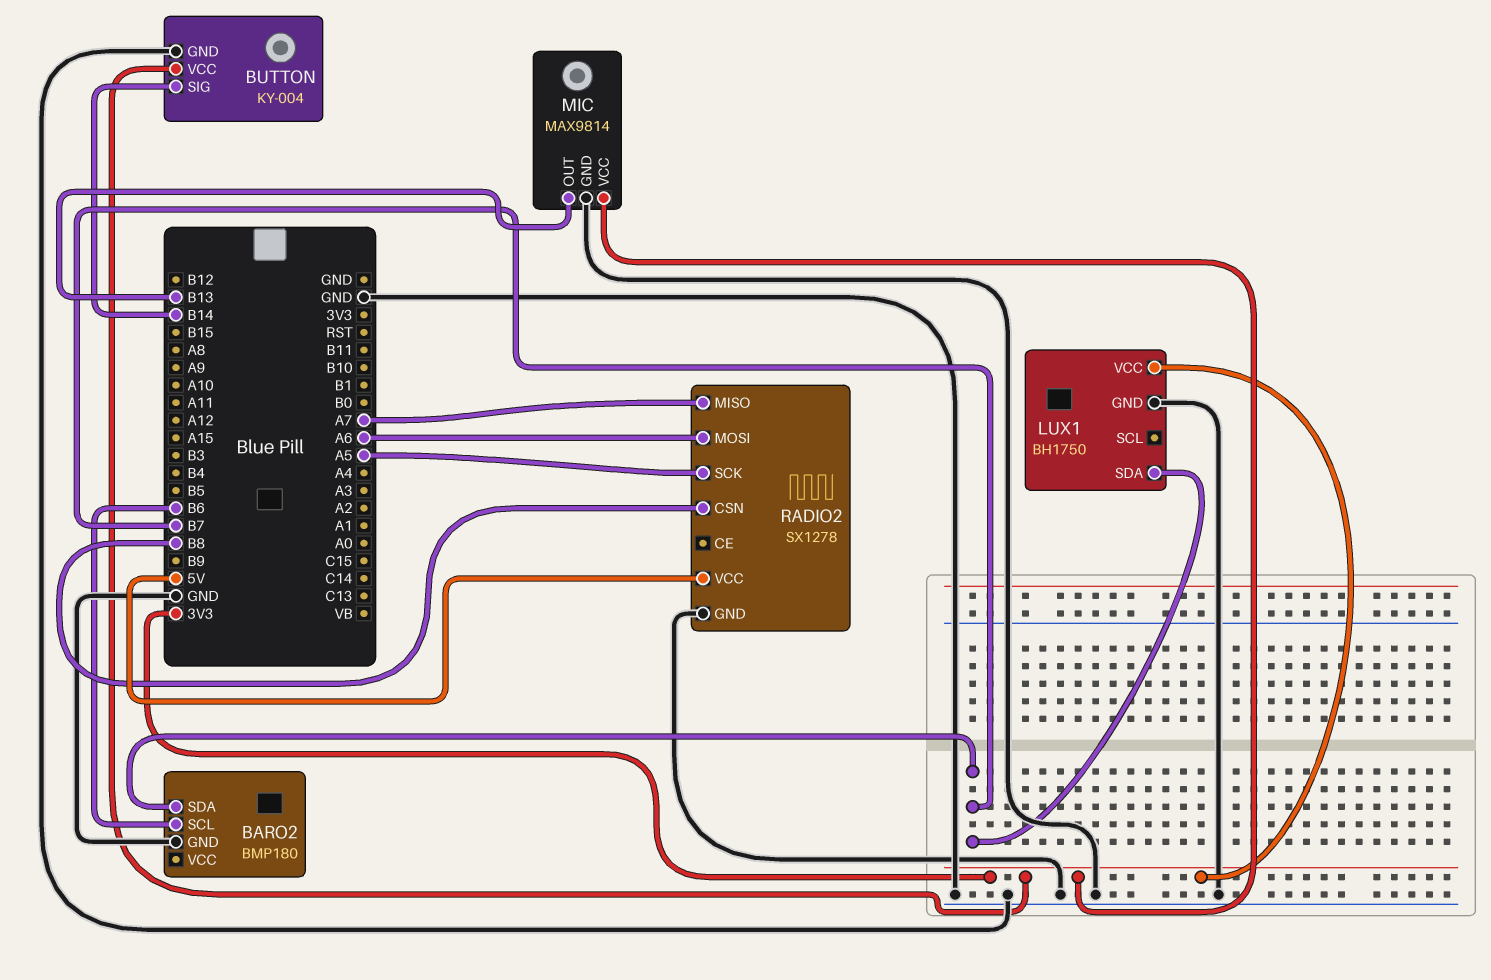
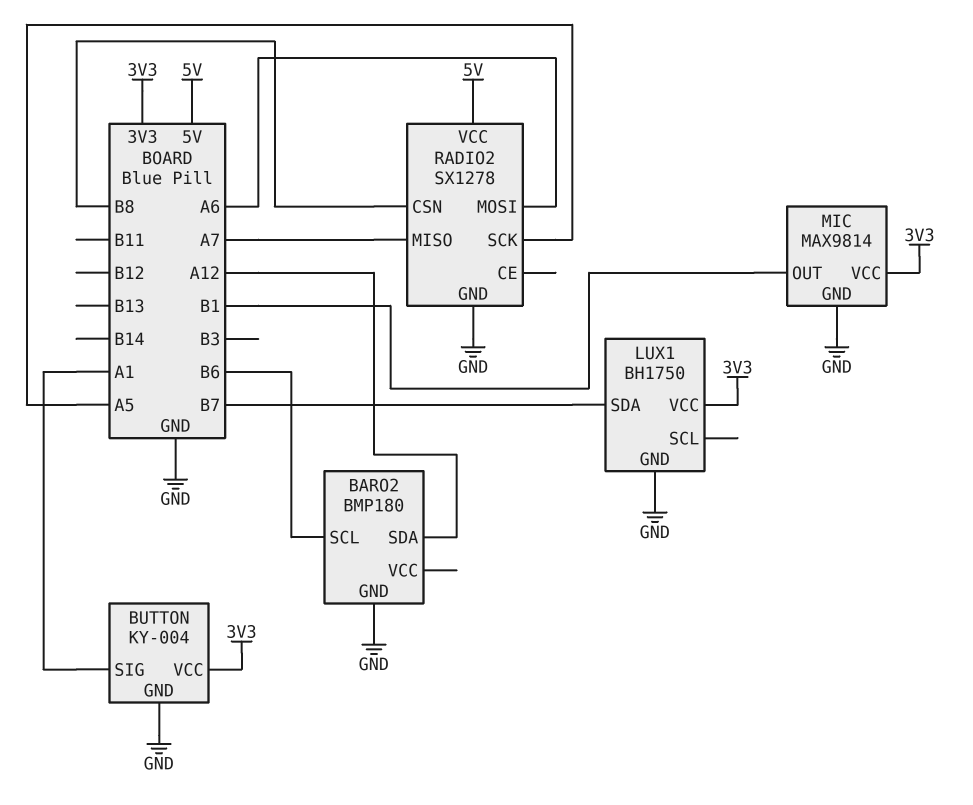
BARO2 pin SDA: B7 -> A12
BUTTON pin SIG: B14 -> A1
MIC pin OUT: B13 -> B1

